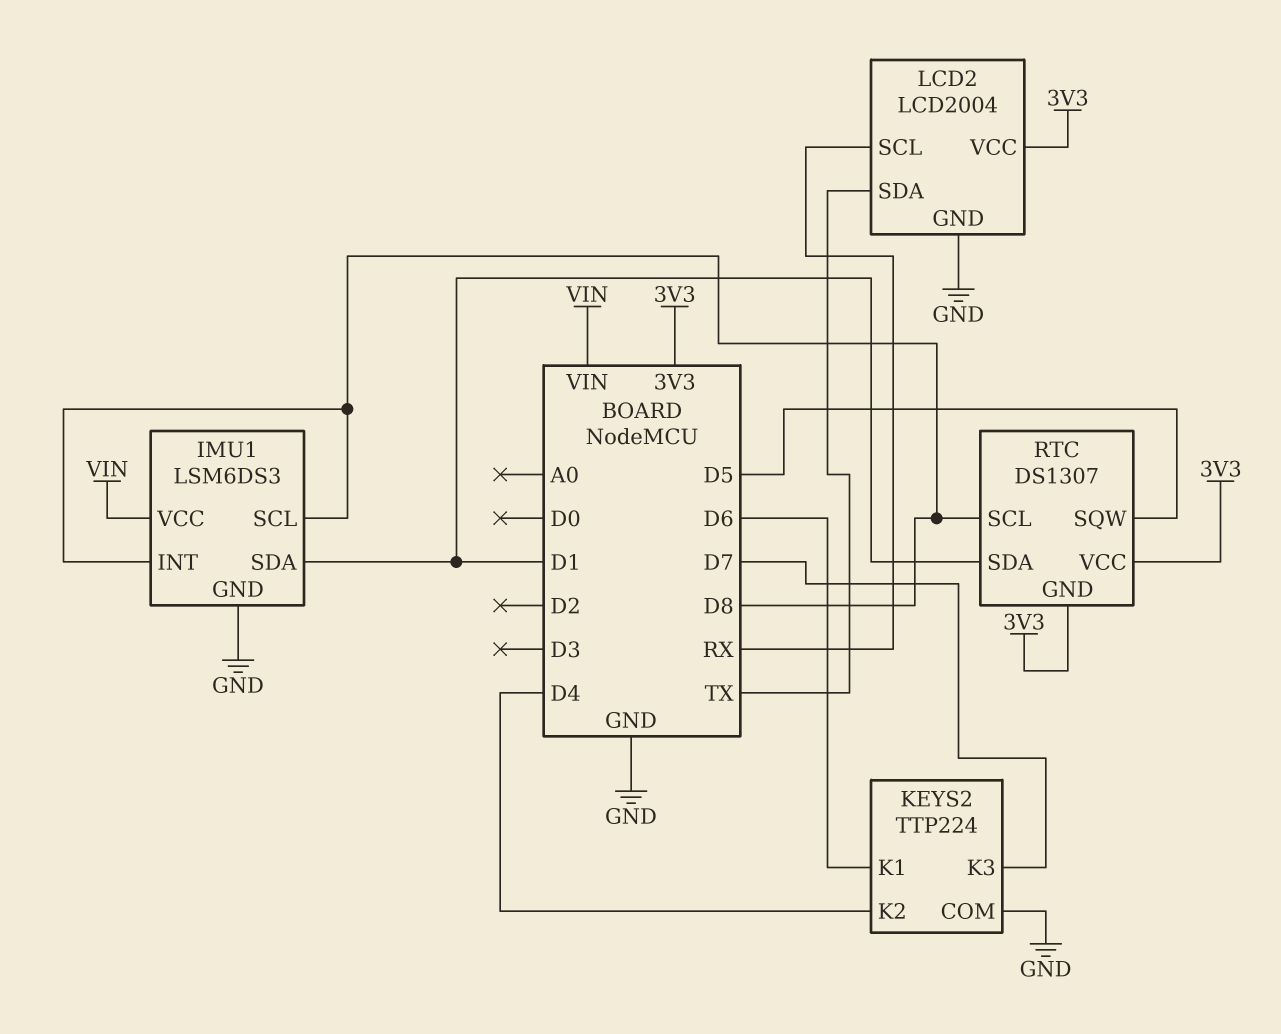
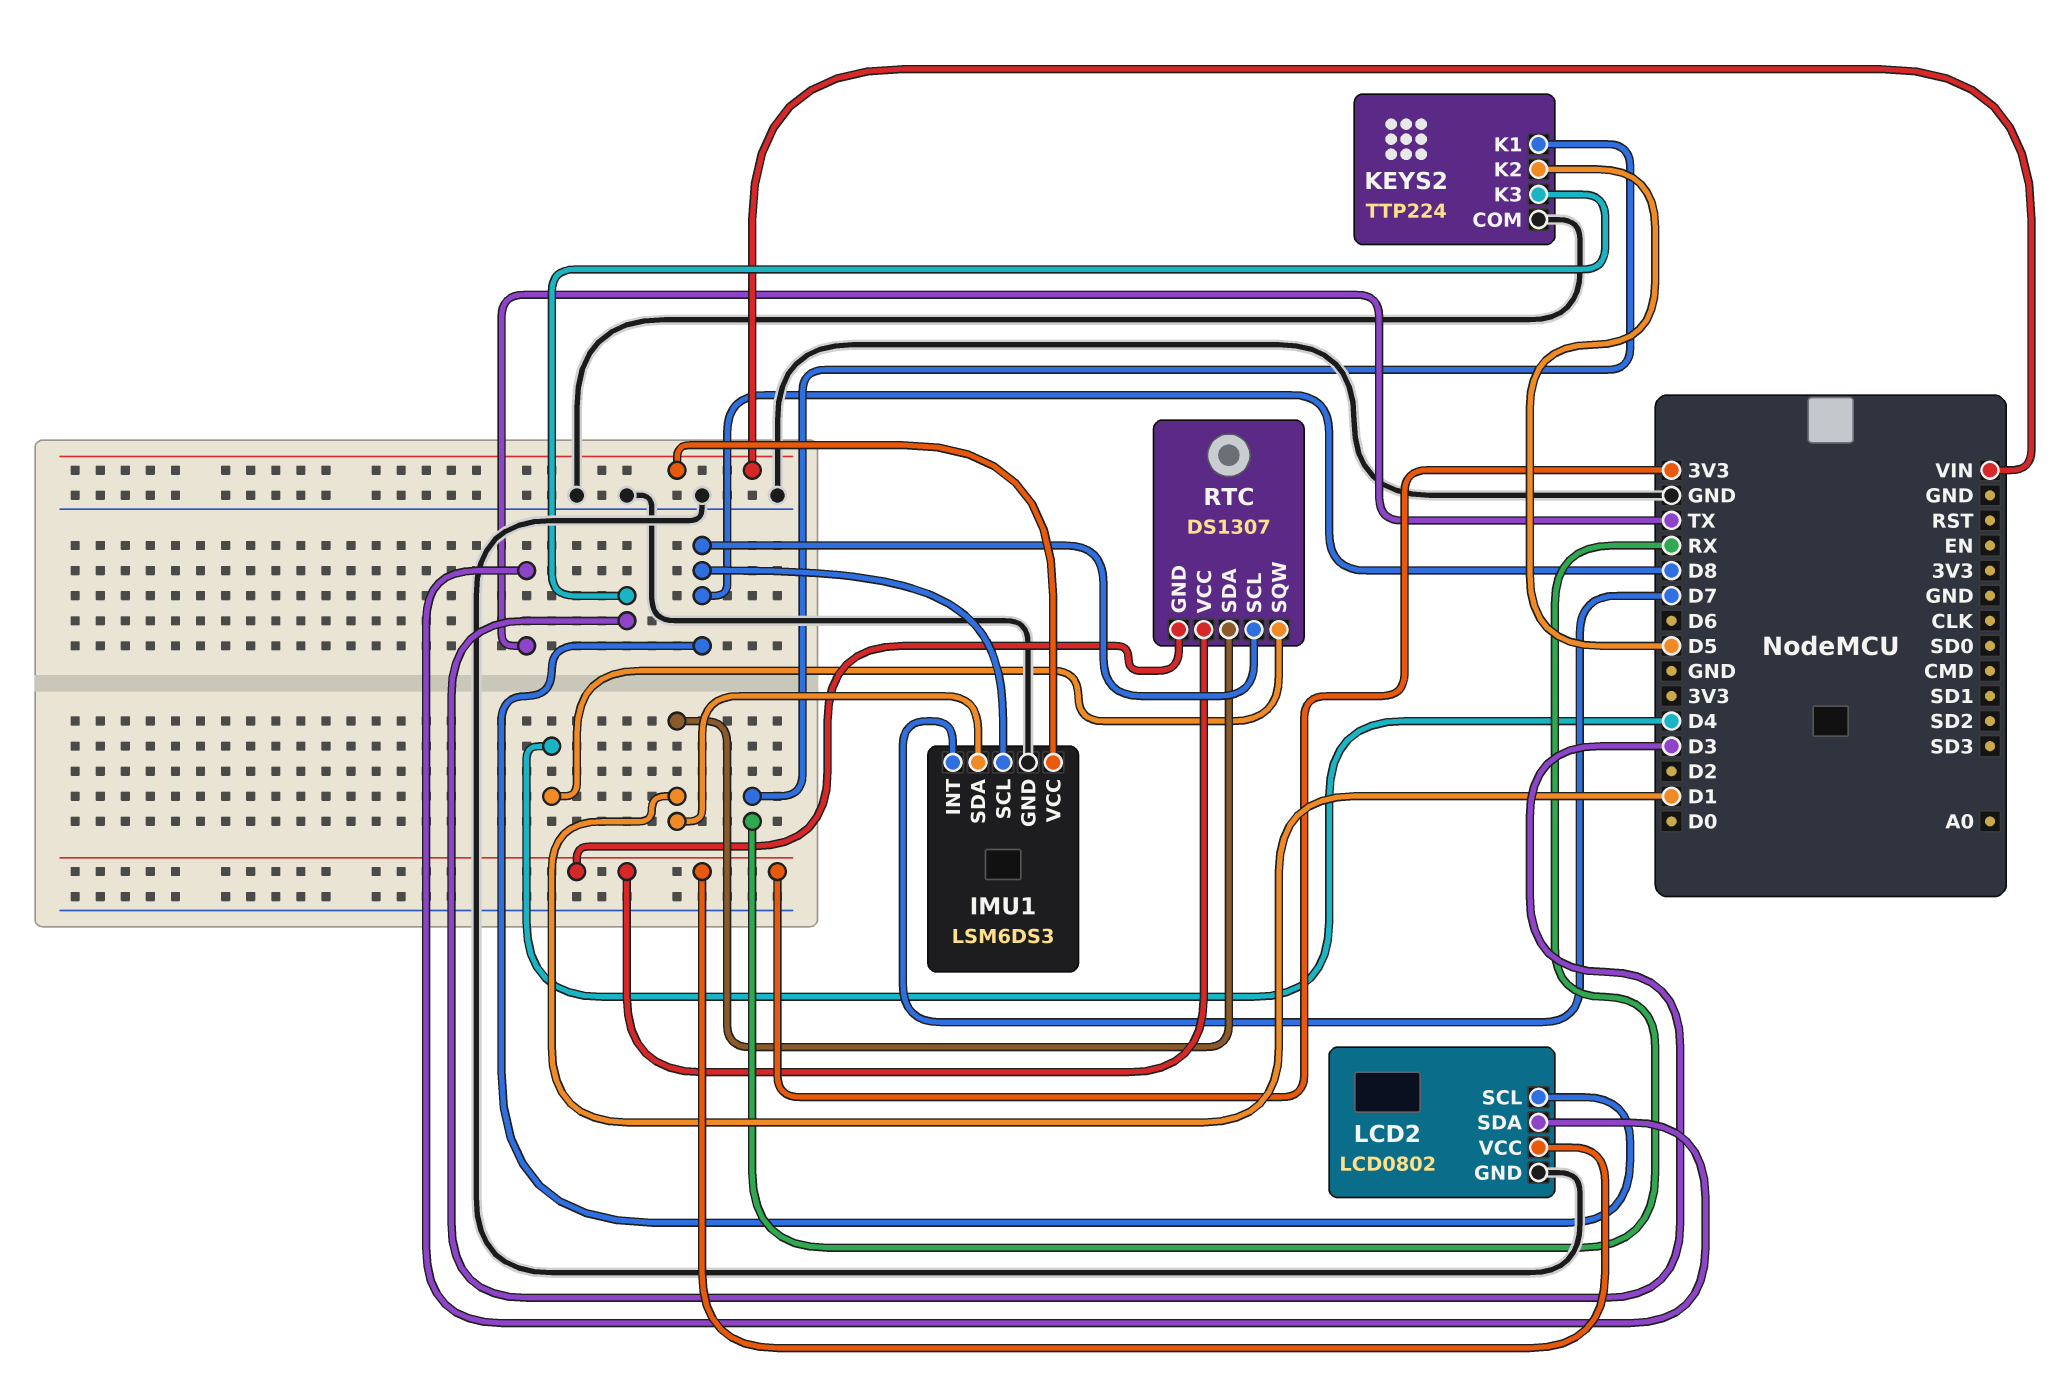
IMU1 pin INT: D8 -> D7
KEYS2 pin K1: D6 -> RX
KEYS2 pin K2: D4 -> D5
KEYS2 pin K3: D7 -> D3
LCD2: LCD2004 -> LCD0802
LCD2 pin SCL: RX -> D8
RTC pin SQW: D5 -> D4

